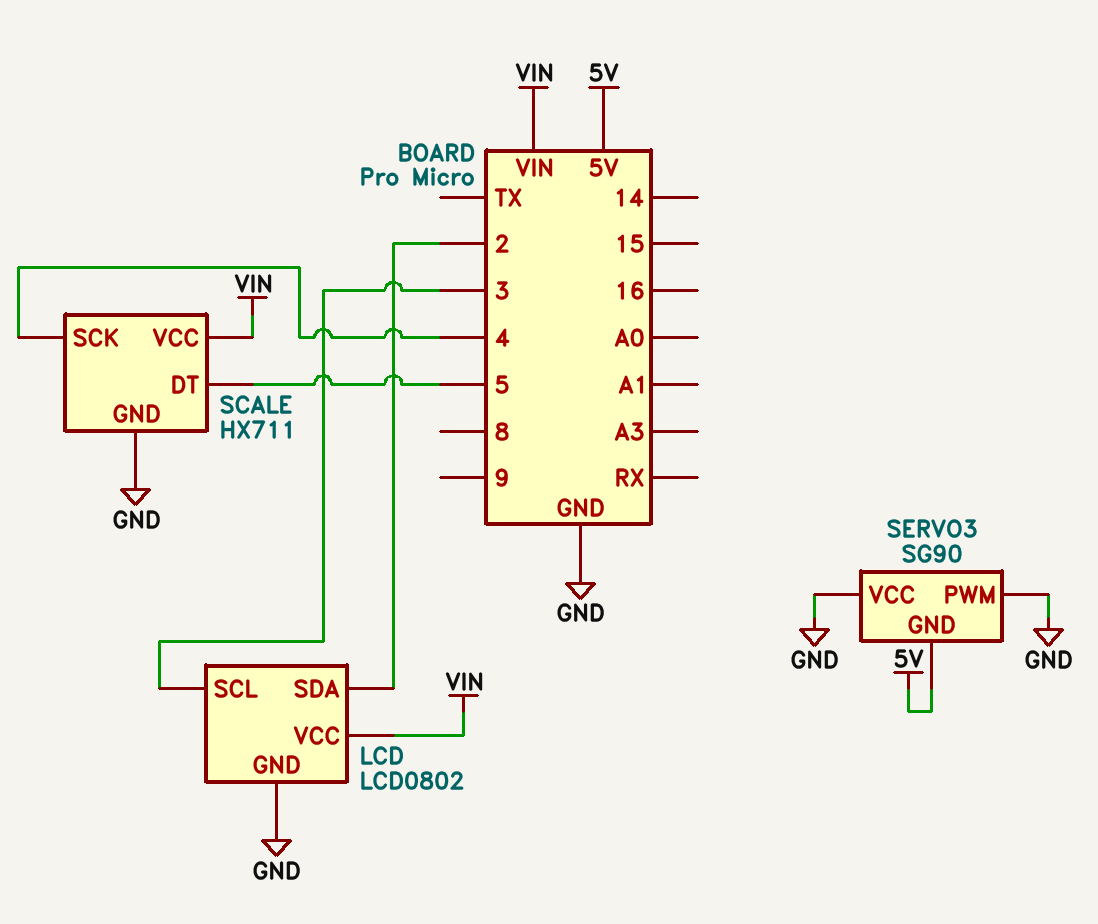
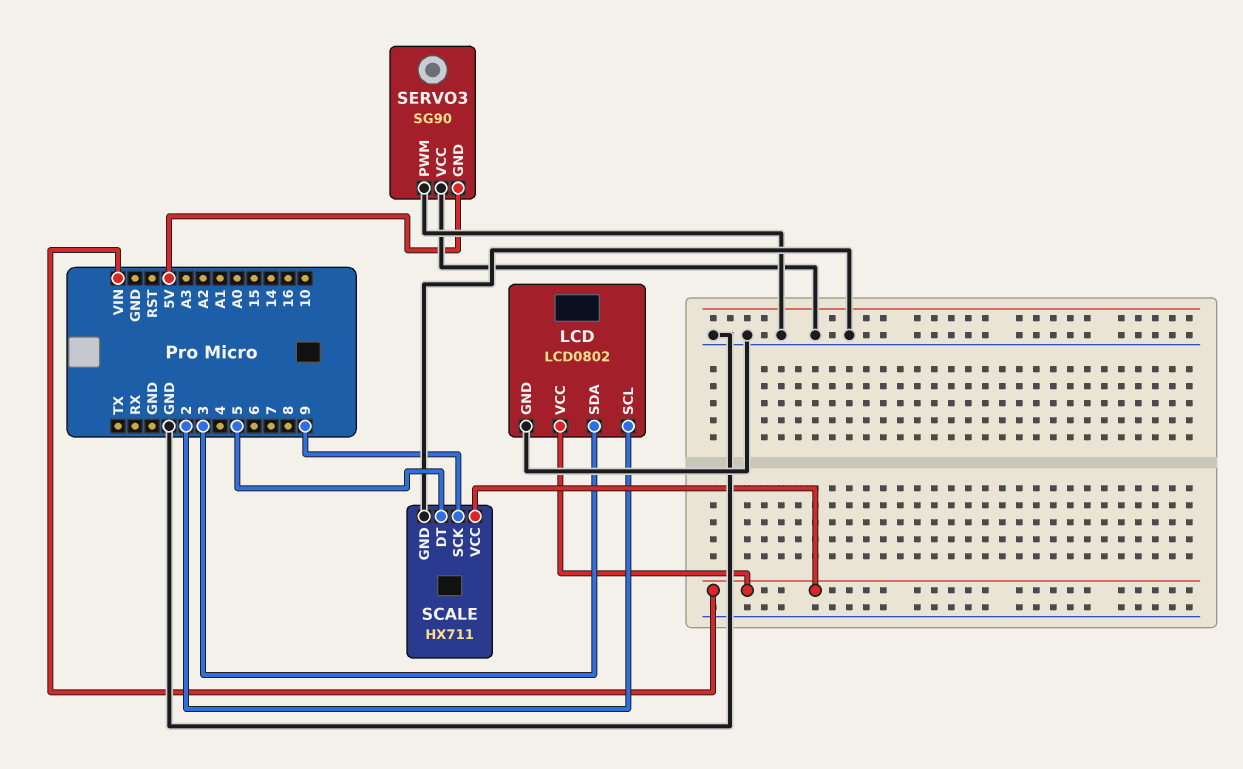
LCD pin SCL: 3 -> 2
LCD pin SDA: 2 -> 3
SCALE pin SCK: 4 -> 9

